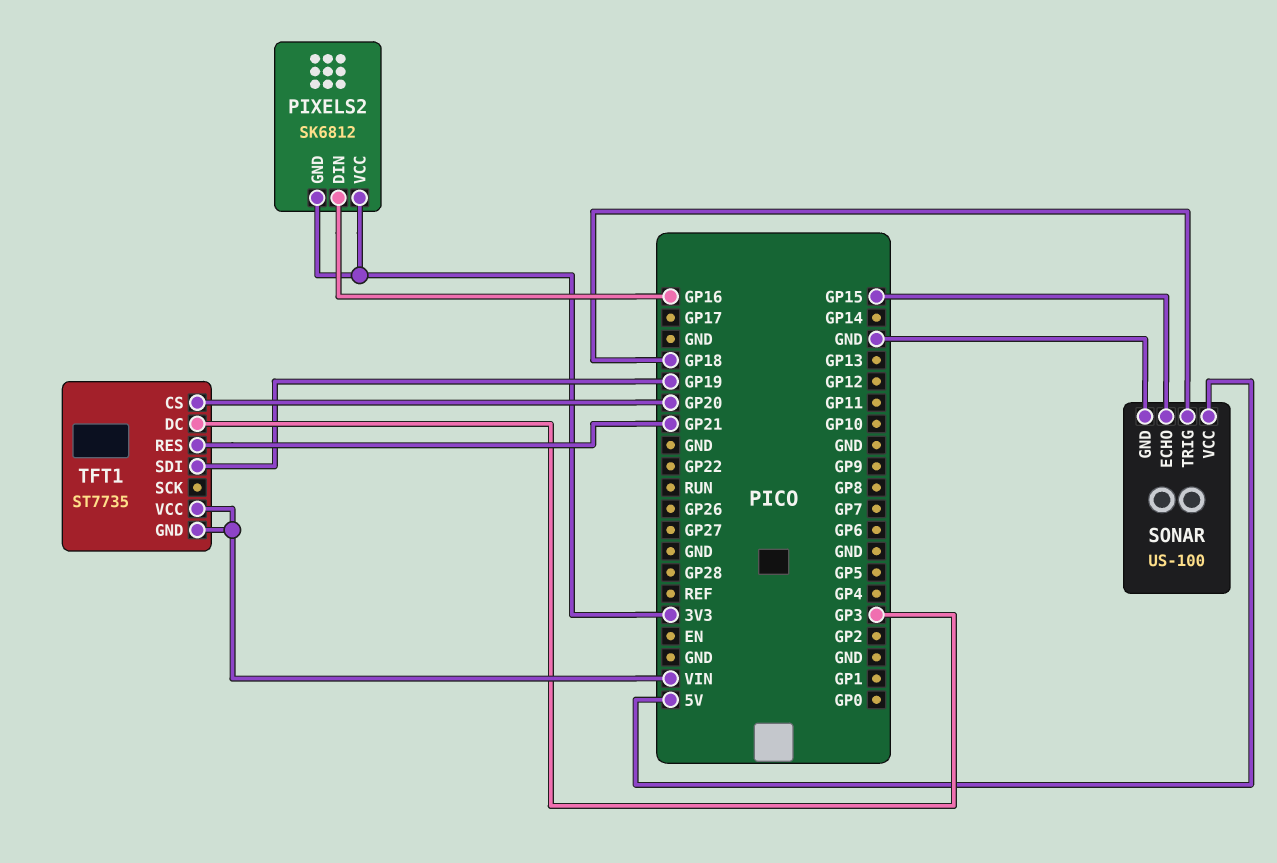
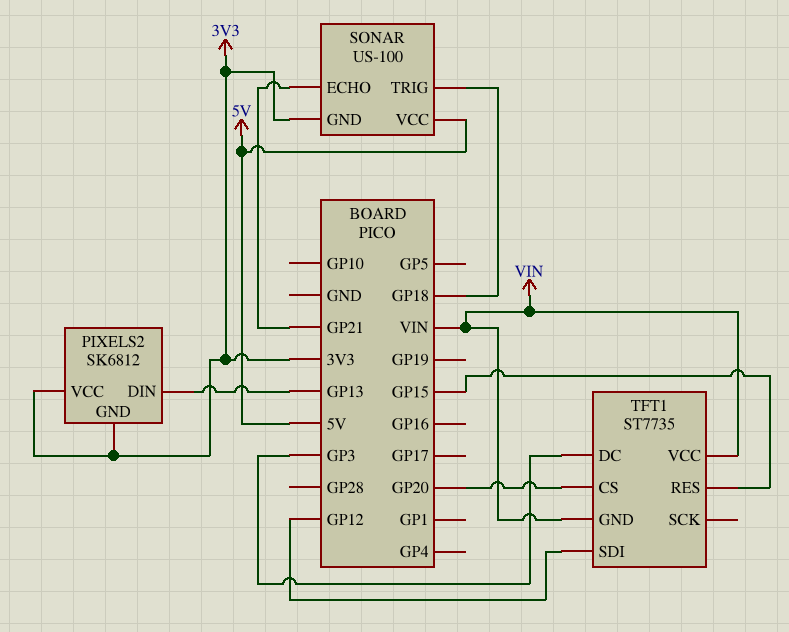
PIXELS2 pin DIN: GP16 -> GP13
SONAR pin ECHO: GP15 -> GP21
SONAR pin GND: GND -> 3V3
TFT1 pin RES: GP21 -> GP15
TFT1 pin SDI: GP19 -> GP12

